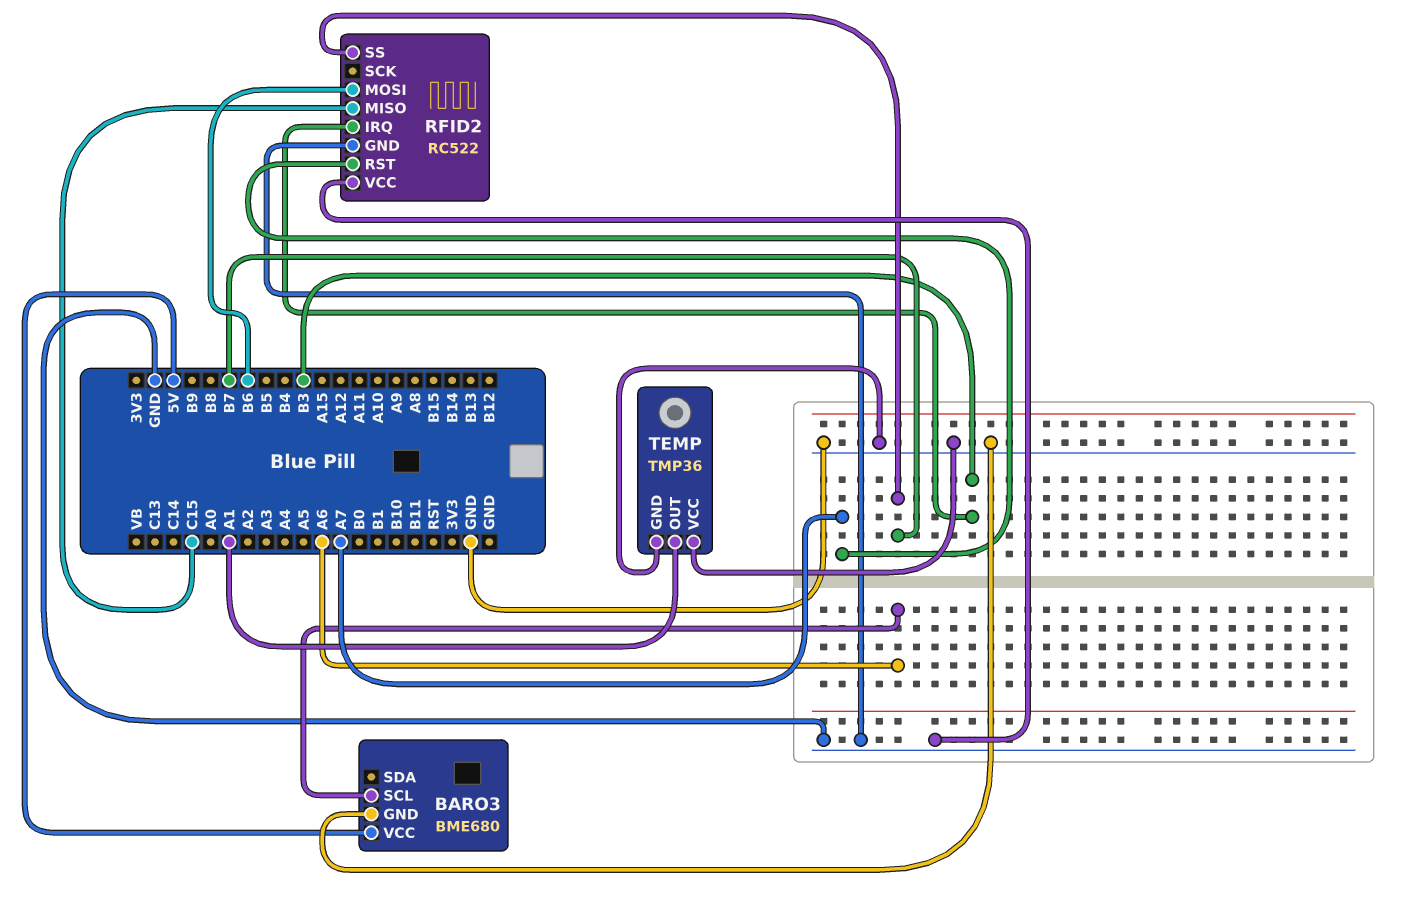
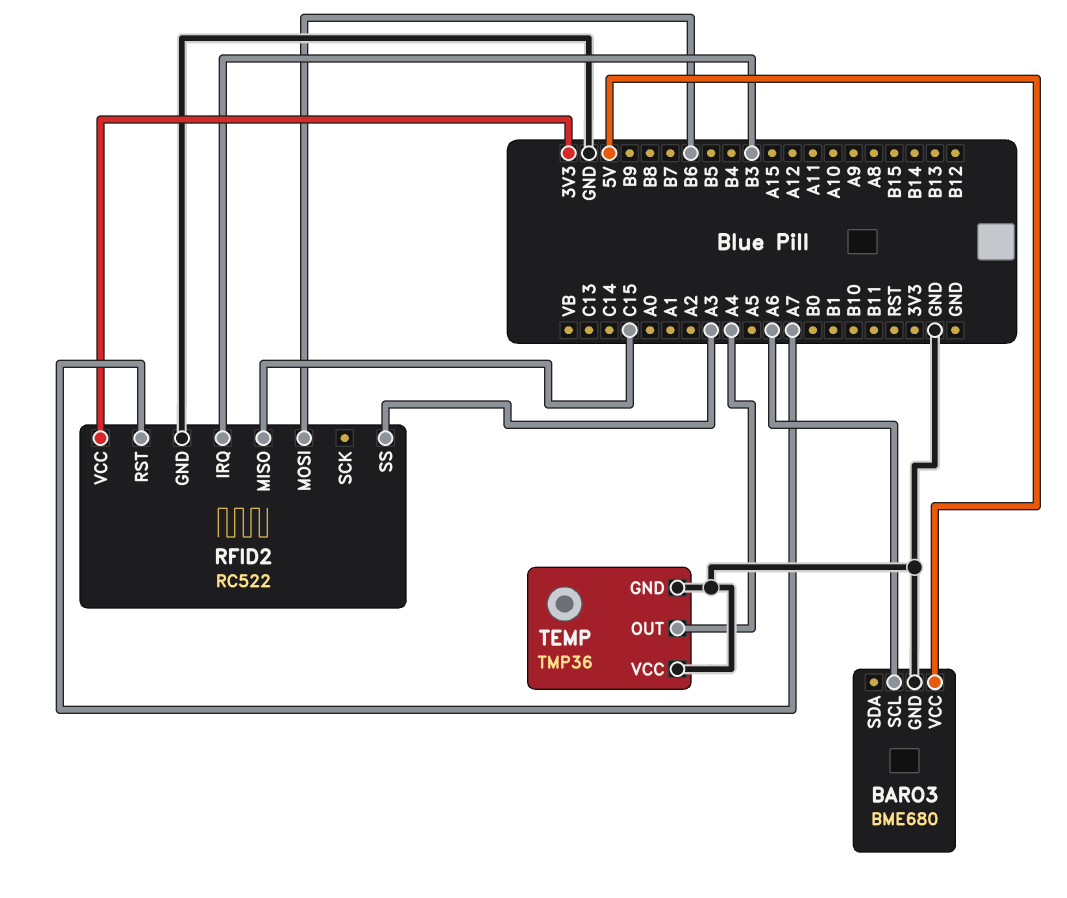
RFID2 pin SS: B7 -> A3
RFID2 pin VCC: GND -> 3V3
TEMP pin OUT: A1 -> A4

